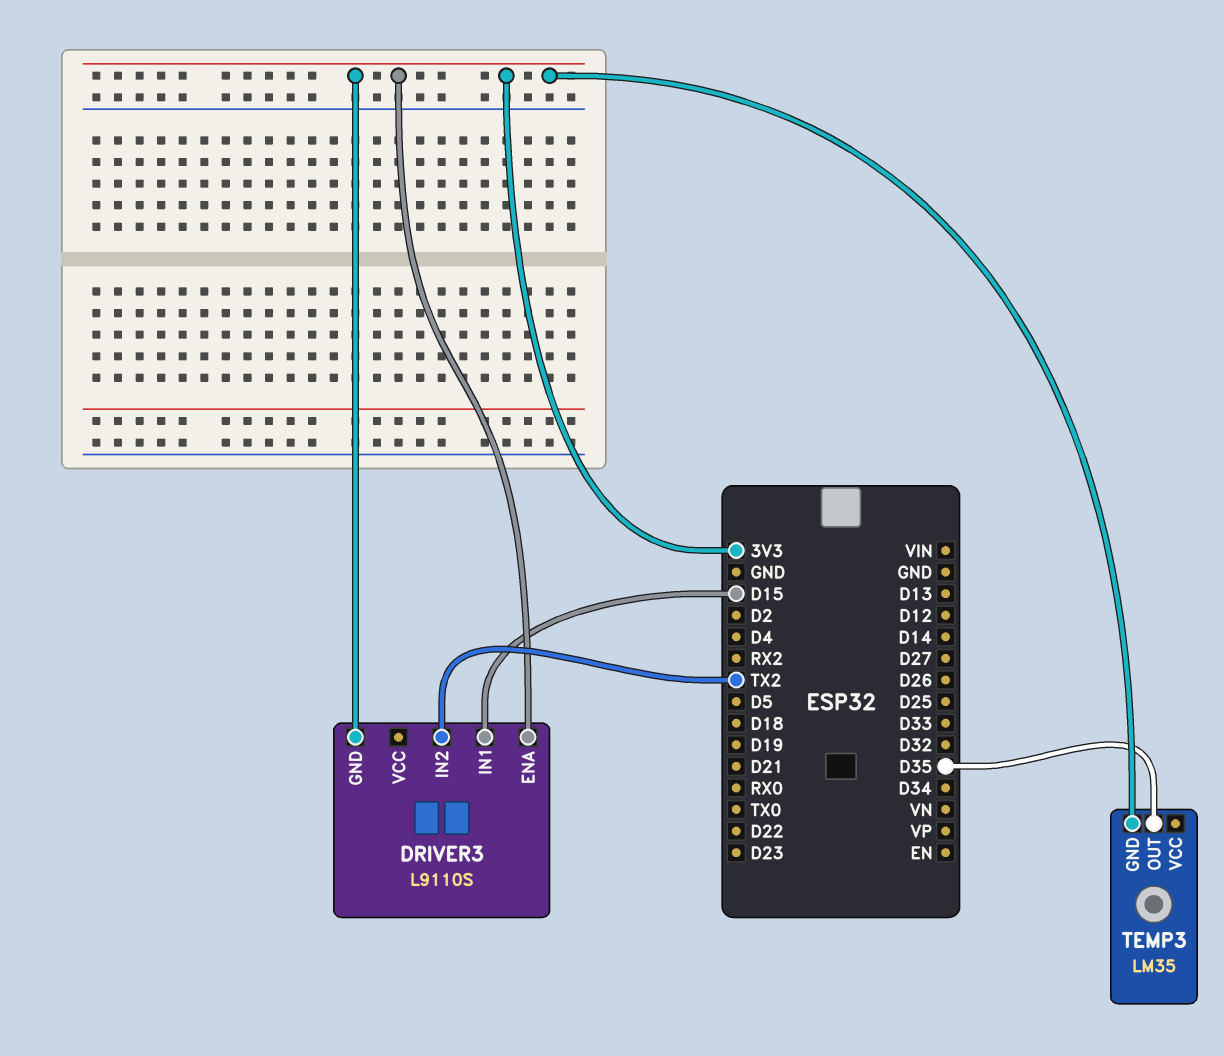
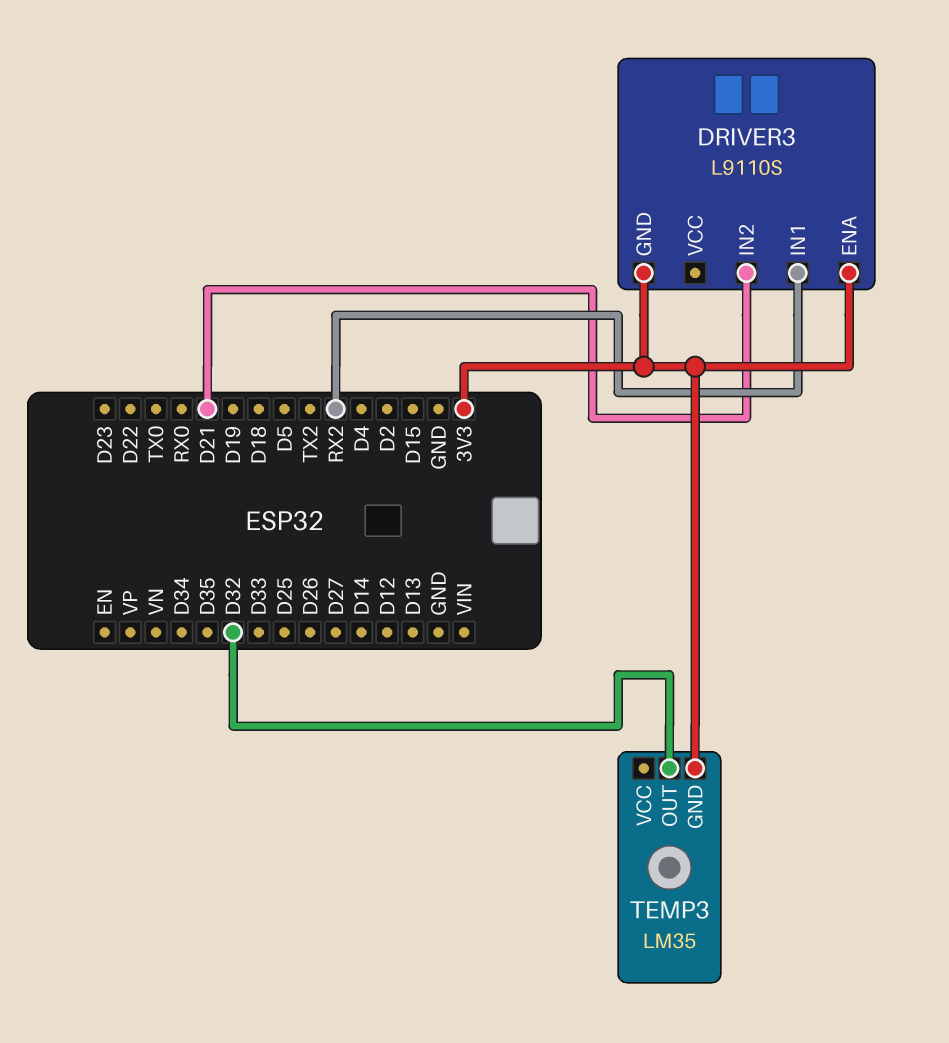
DRIVER3 pin IN1: D15 -> RX2
DRIVER3 pin IN2: TX2 -> D21
TEMP3 pin OUT: D35 -> D32

